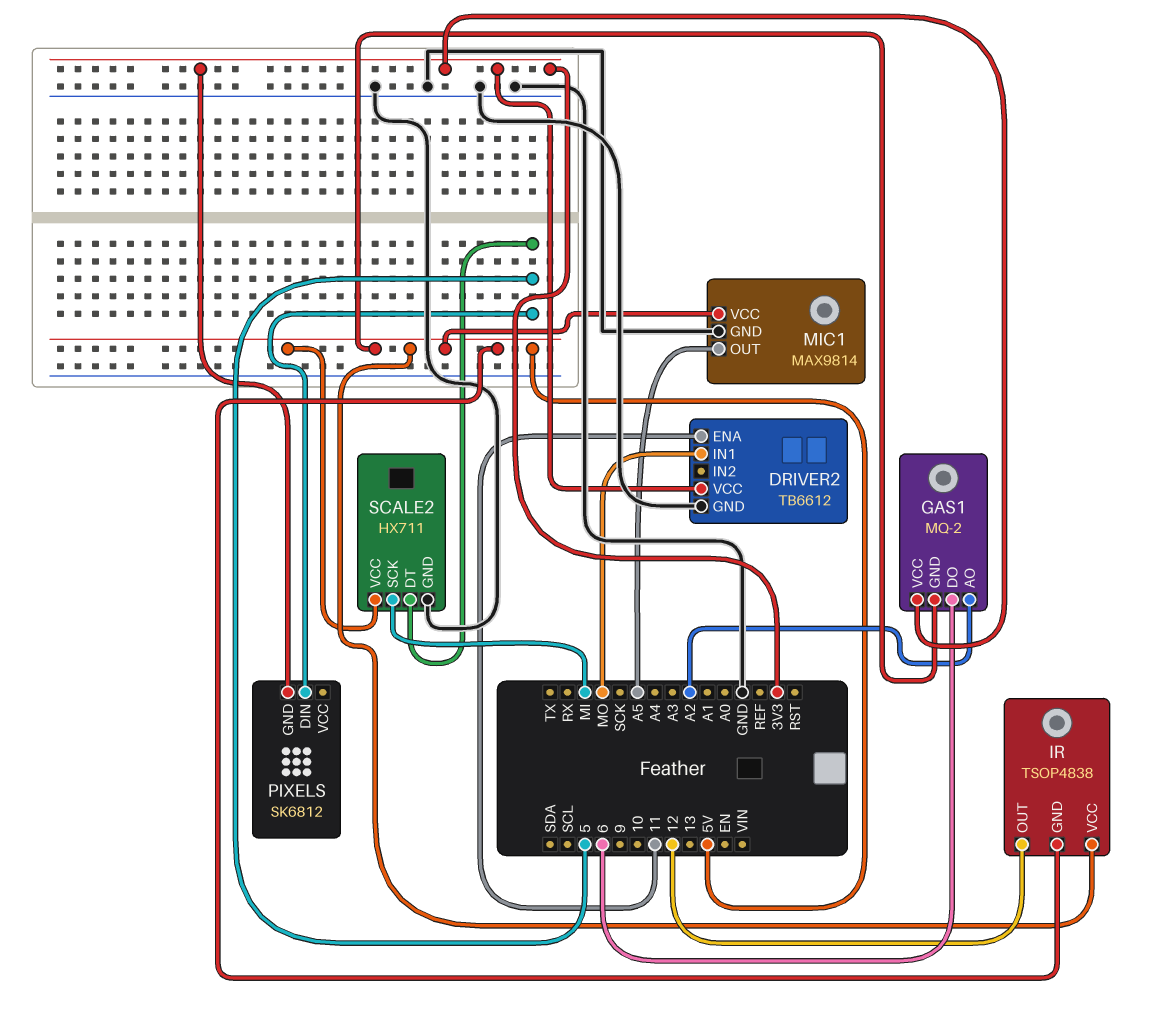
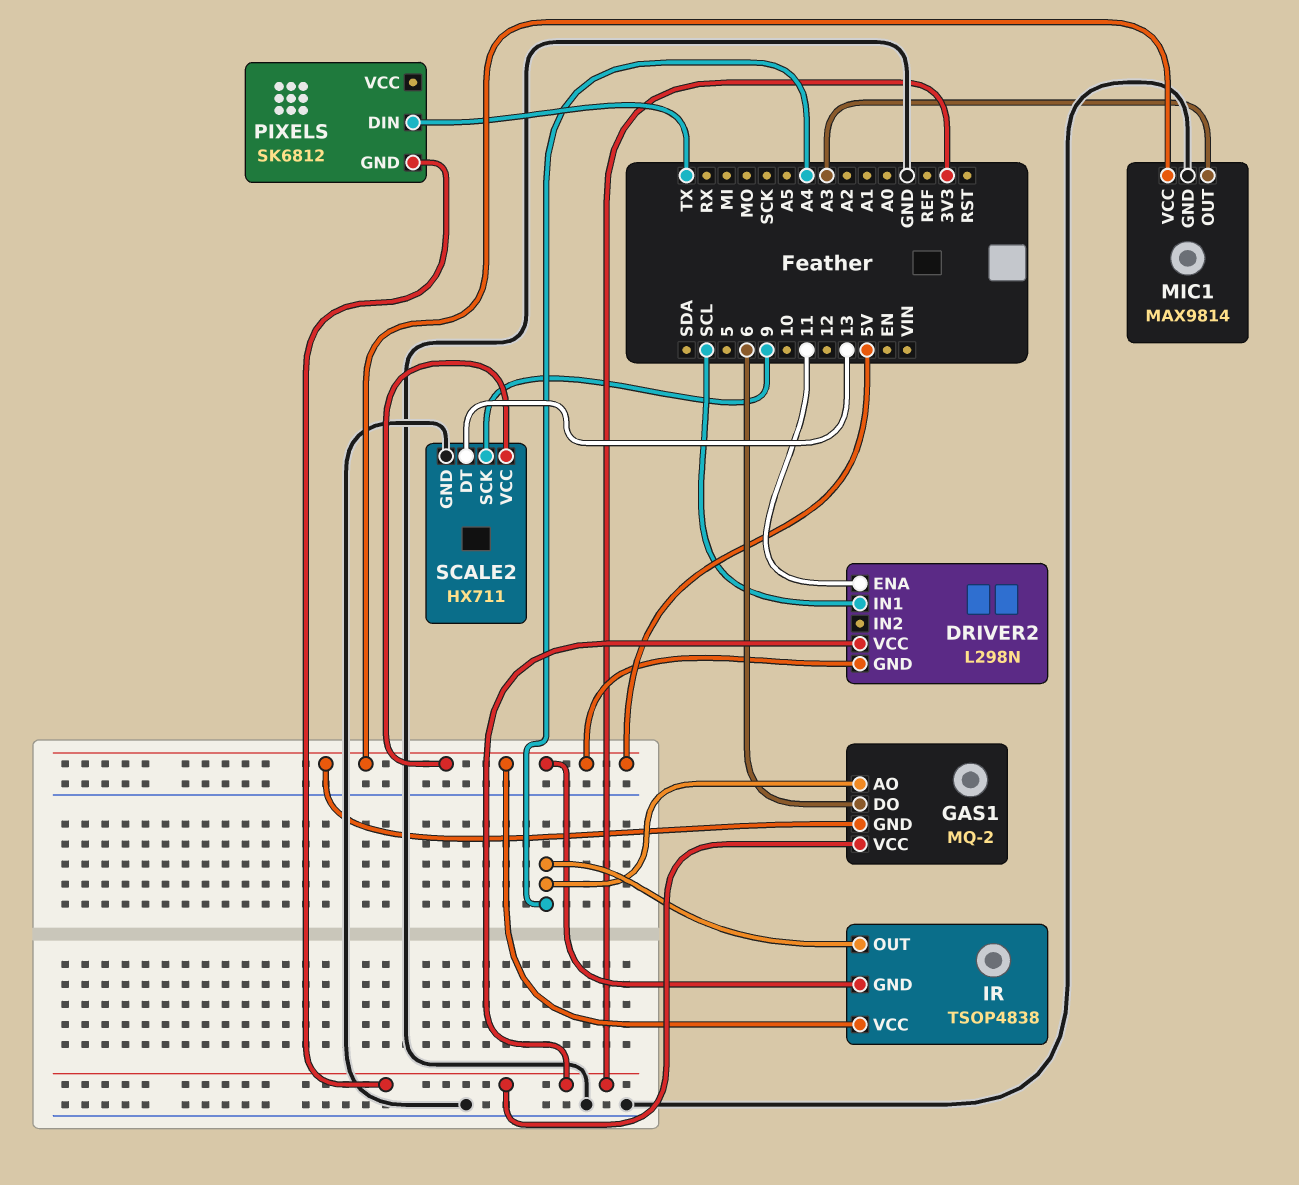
DRIVER2: TB6612 -> L298N
DRIVER2 pin GND: GND -> 5V
DRIVER2 pin IN1: MO -> SCL
GAS1 pin AO: A2 -> A4
IR pin OUT: 12 -> A4
MIC1 pin OUT: A5 -> A3
PIXELS pin DIN: 5 -> TX
SCALE2 pin DT: 5 -> 13
SCALE2 pin SCK: MI -> 9

